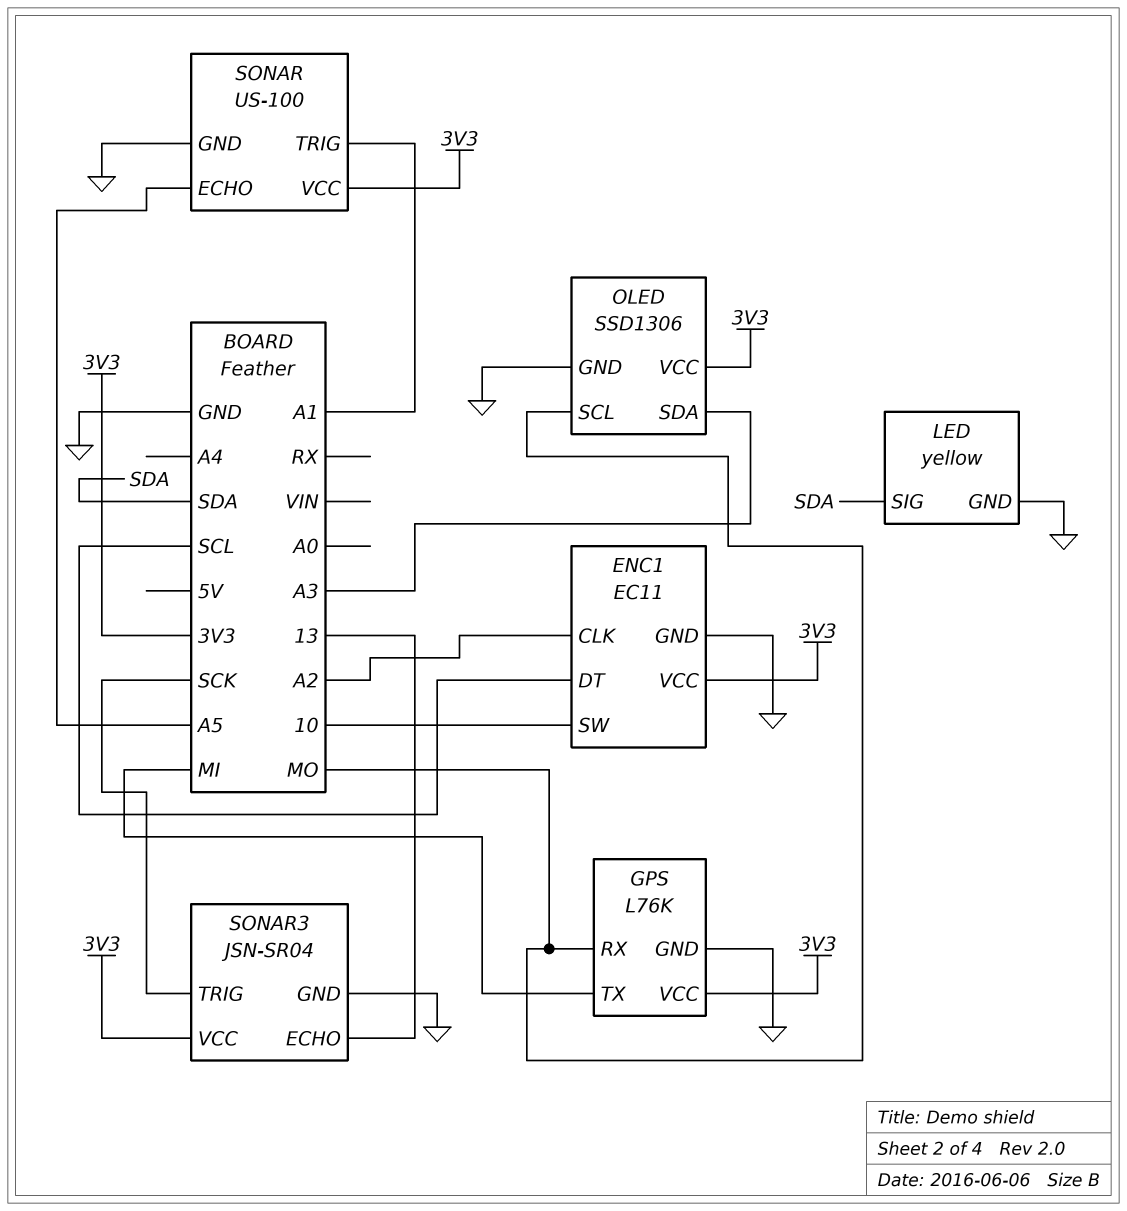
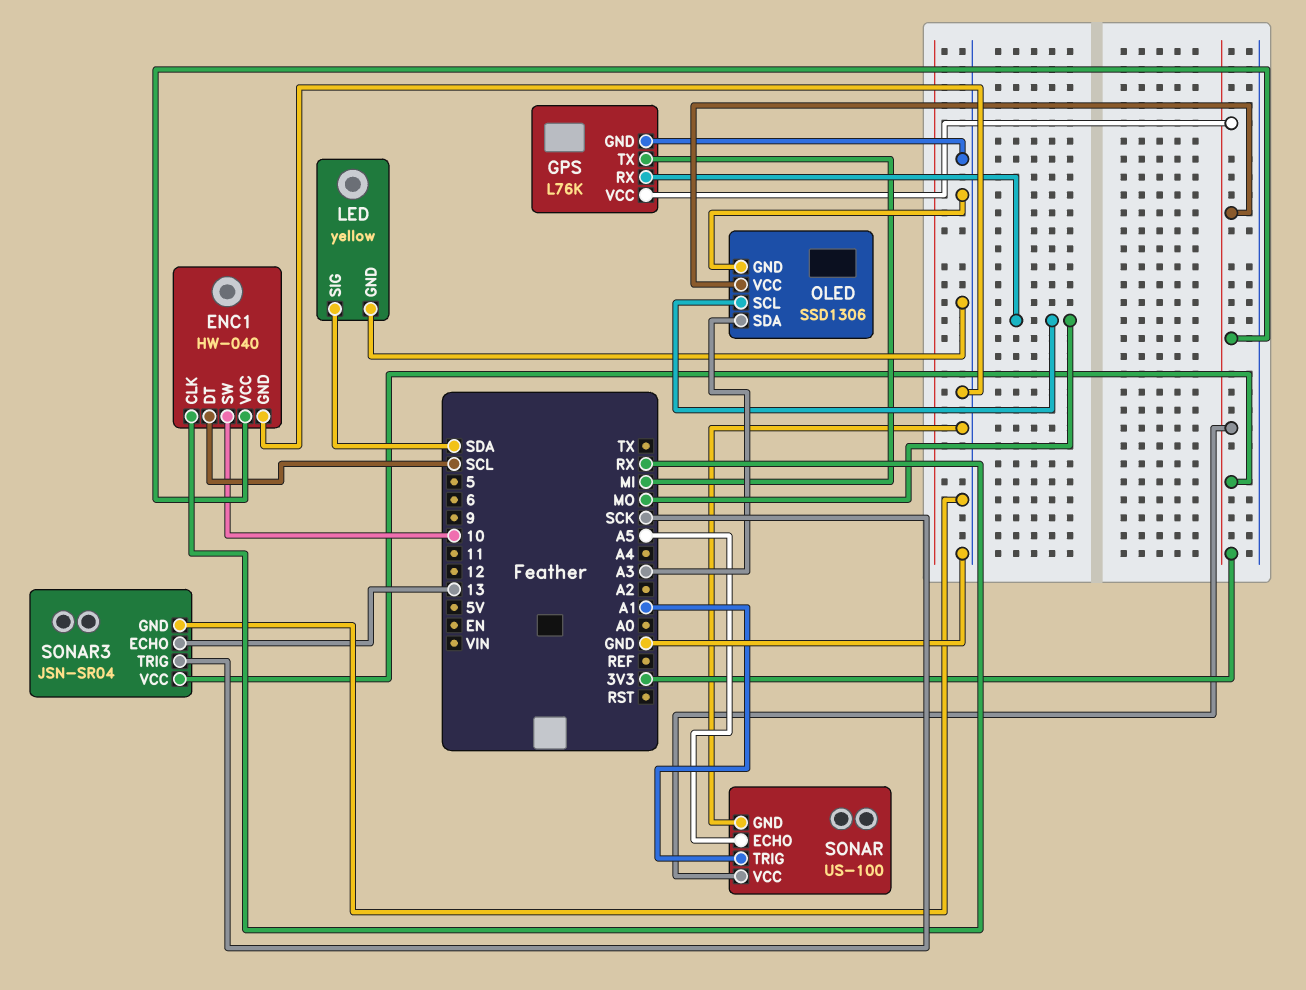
ENC1: EC11 -> HW-040
ENC1 pin CLK: A2 -> RX

